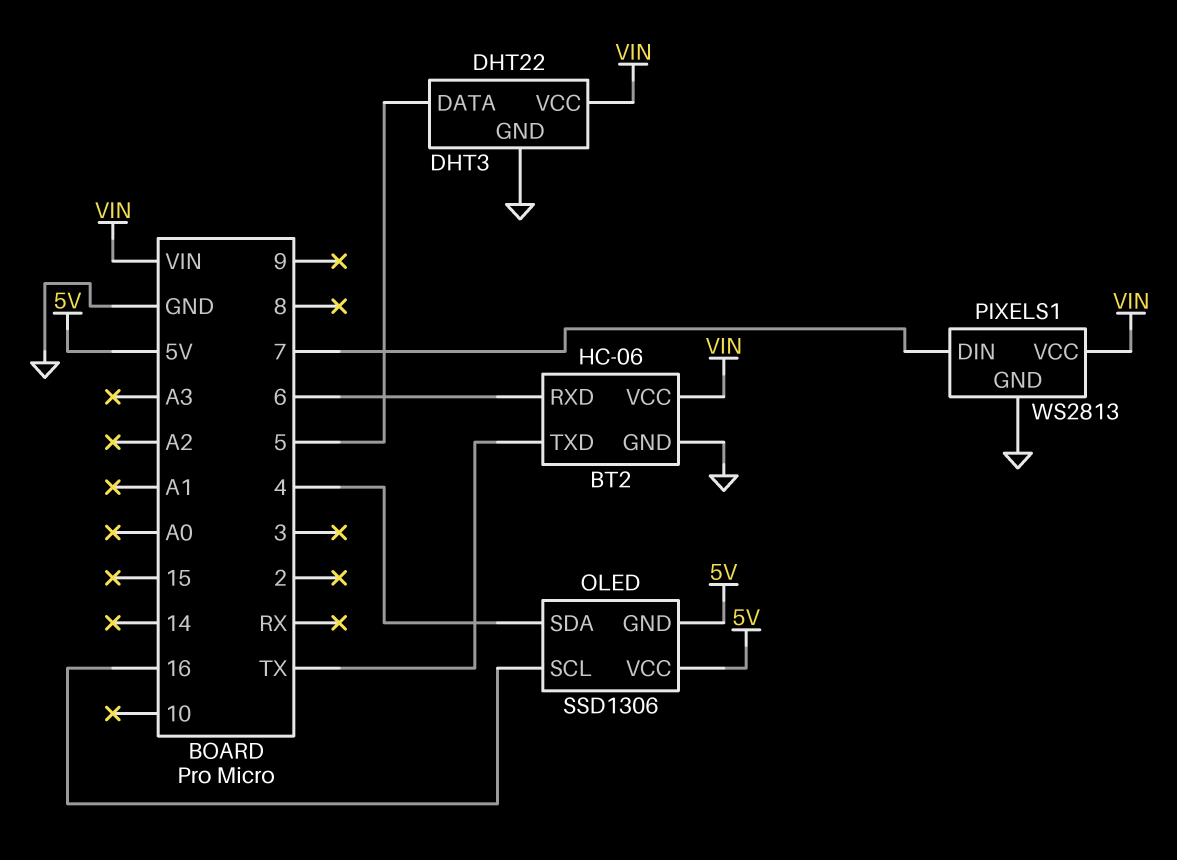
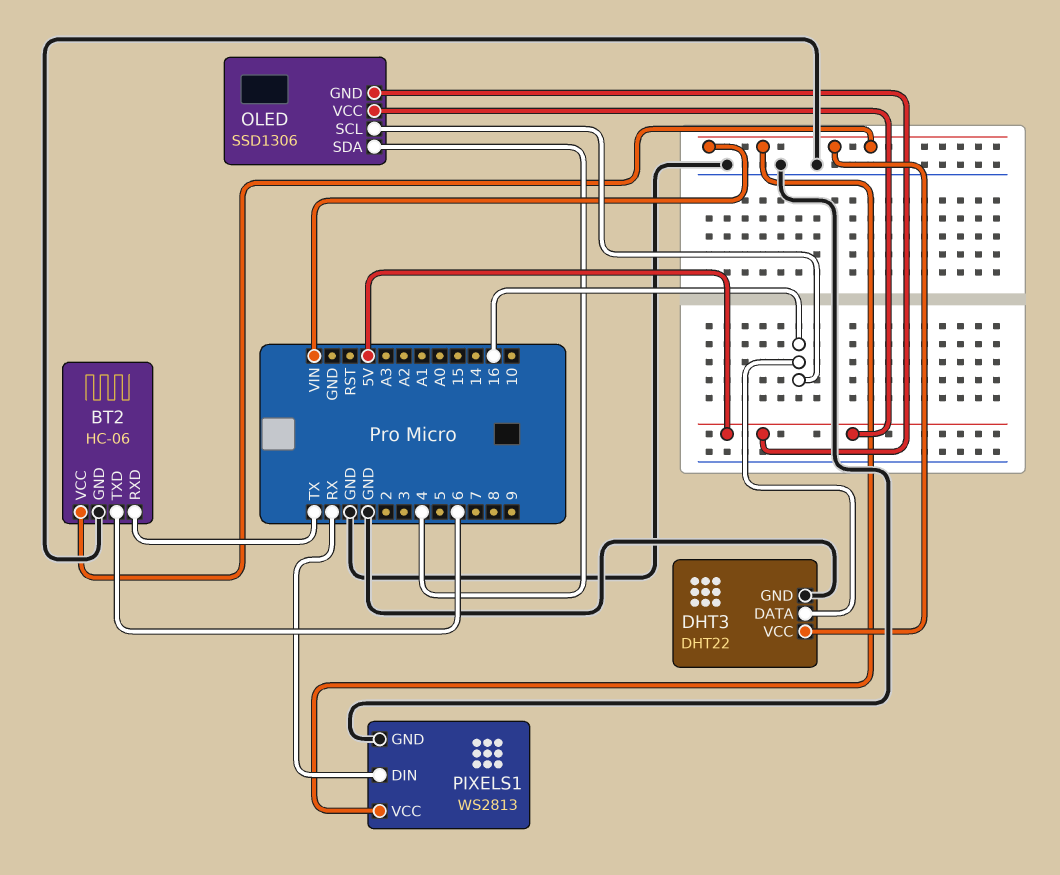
BT2 pin RXD: 6 -> TX
BT2 pin TXD: TX -> 6
DHT3 pin DATA: 5 -> 16
PIXELS1 pin DIN: 7 -> RX

